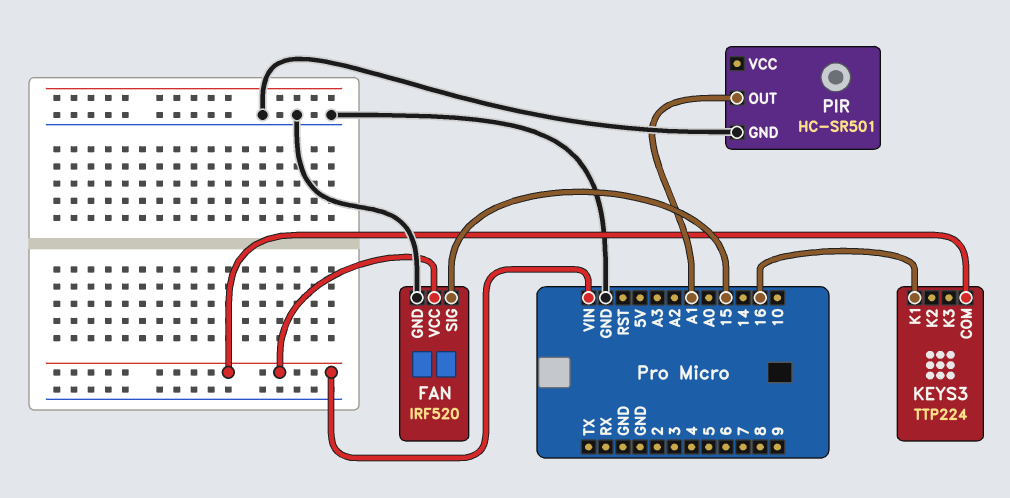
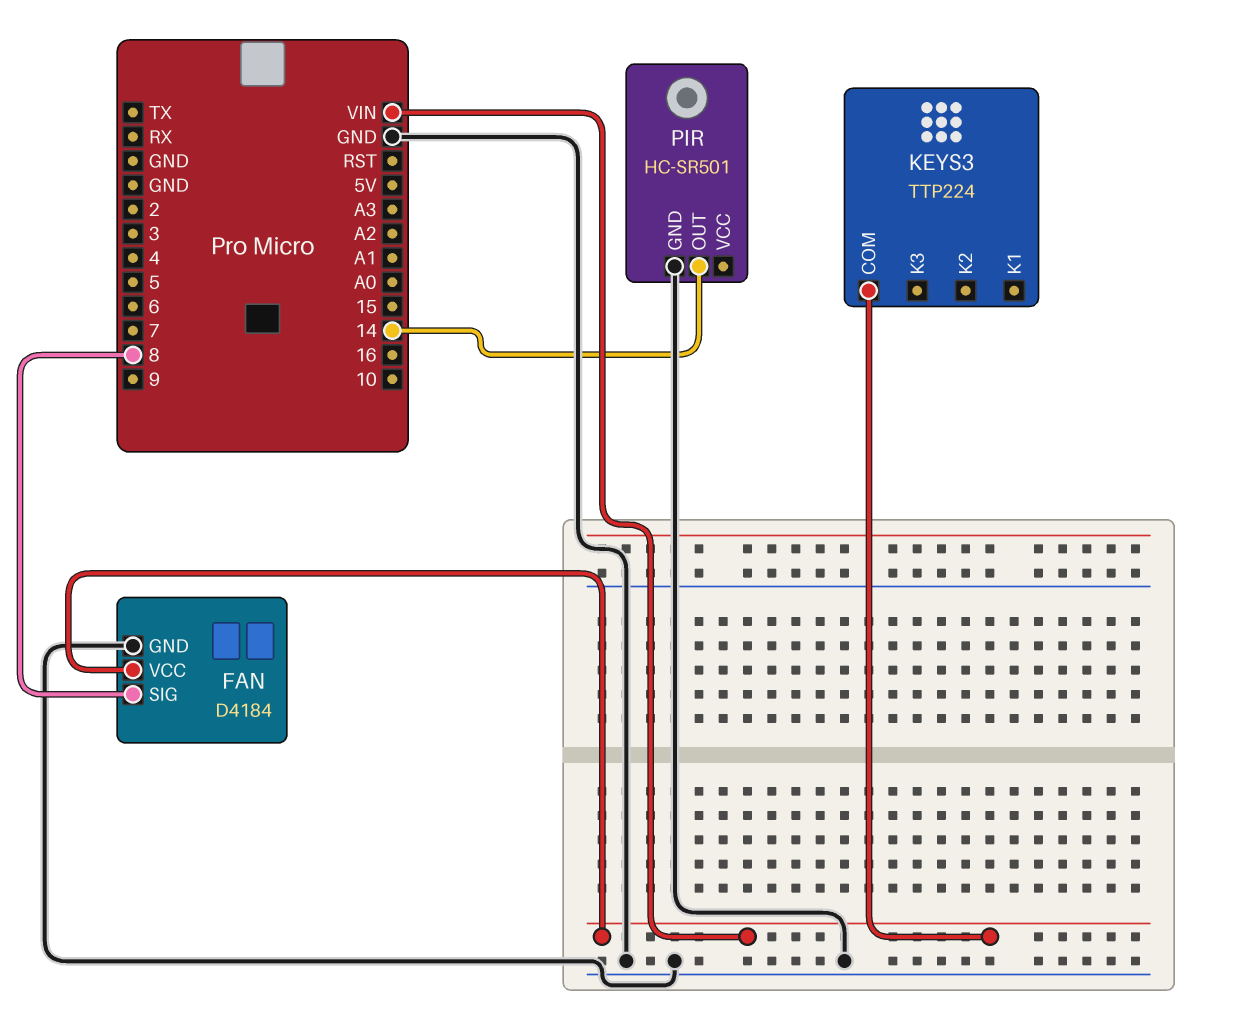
FAN: IRF520 -> D4184
FAN pin SIG: 15 -> 8
KEYS3 pin K1: 16 -> none
PIR pin OUT: A1 -> 14

